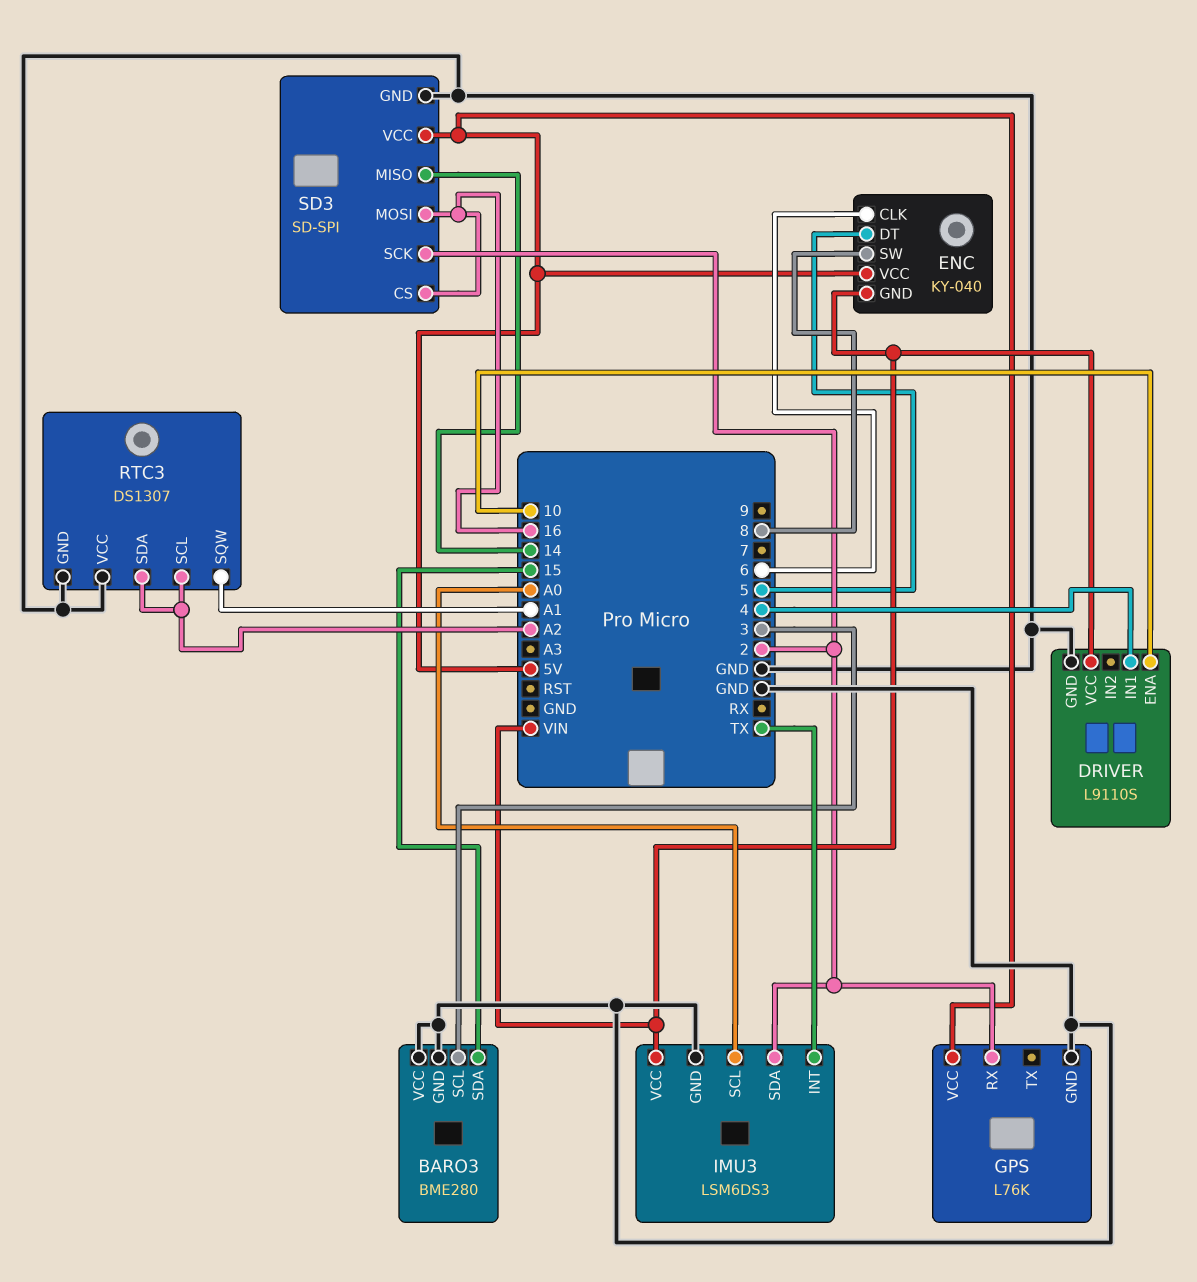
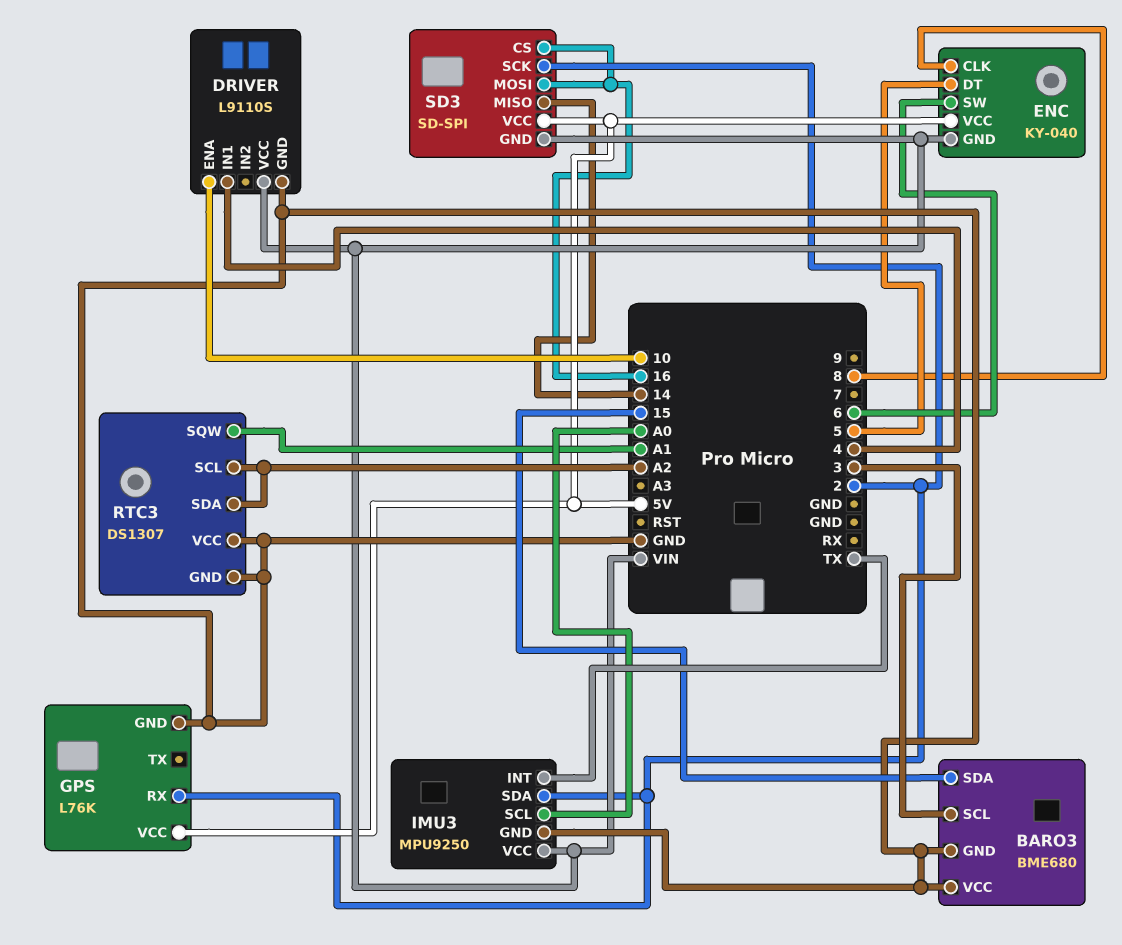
BARO3: BME280 -> BME680
ENC pin CLK: 6 -> 8
ENC pin SW: 8 -> 6
IMU3: LSM6DS3 -> MPU9250
SD3 pin GND: GND -> VIN

